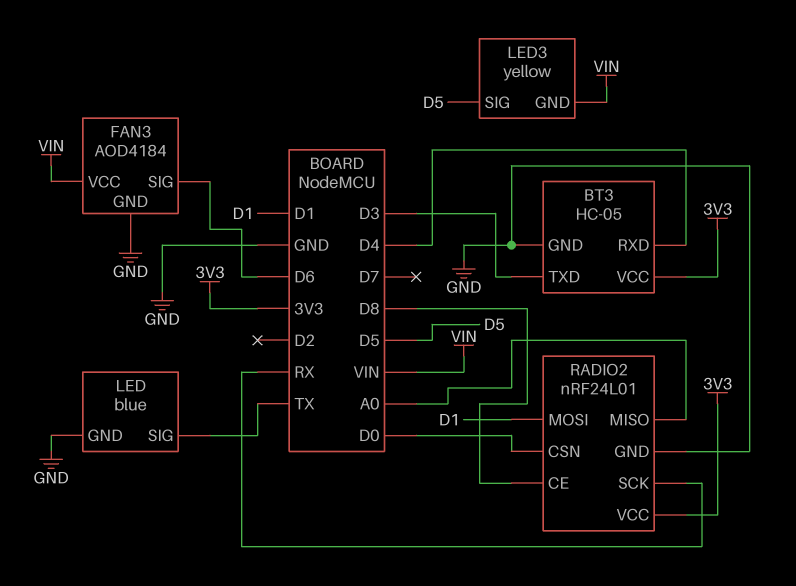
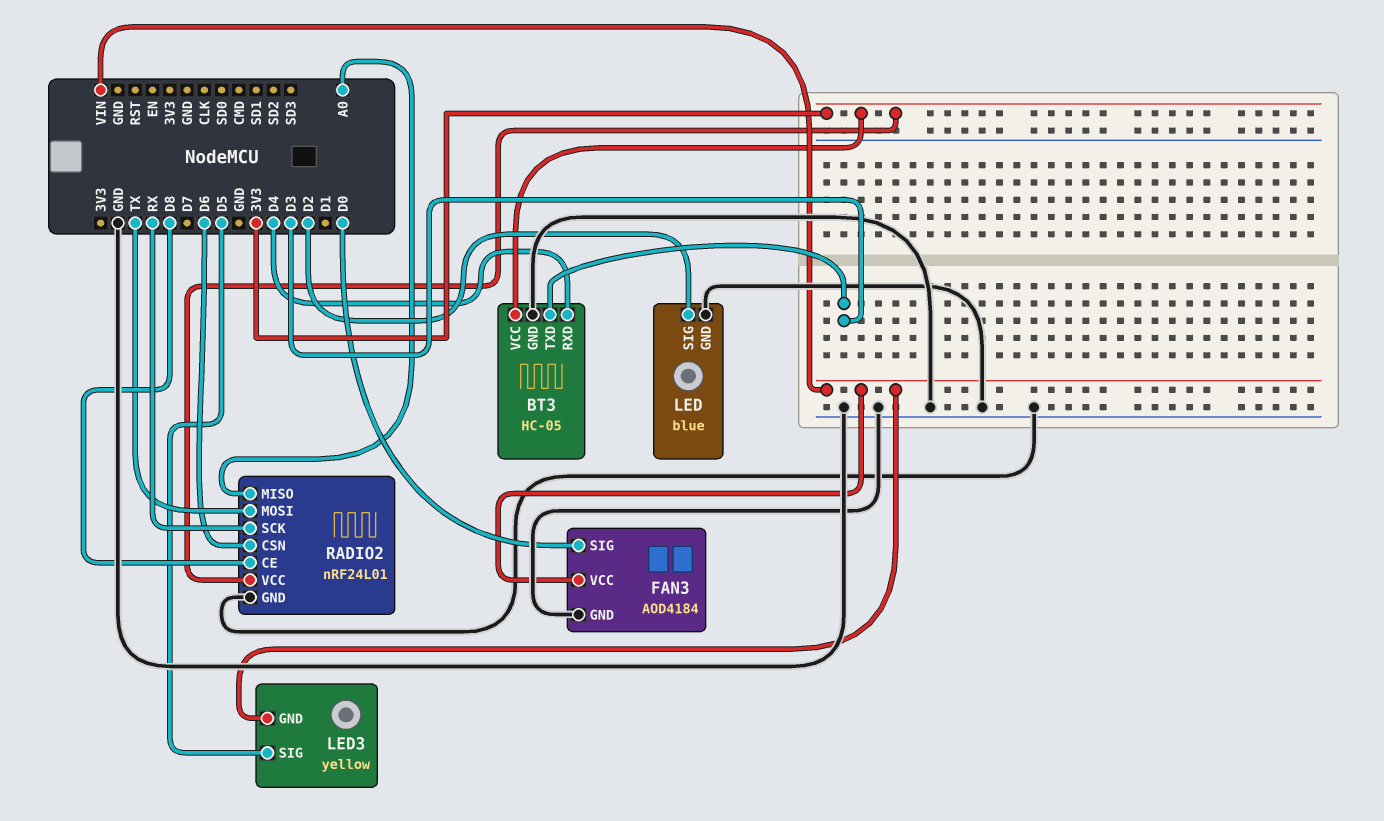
FAN3 pin SIG: D6 -> D0
LED pin SIG: TX -> D2
RADIO2 pin CSN: D0 -> D6
RADIO2 pin MOSI: D1 -> TX

